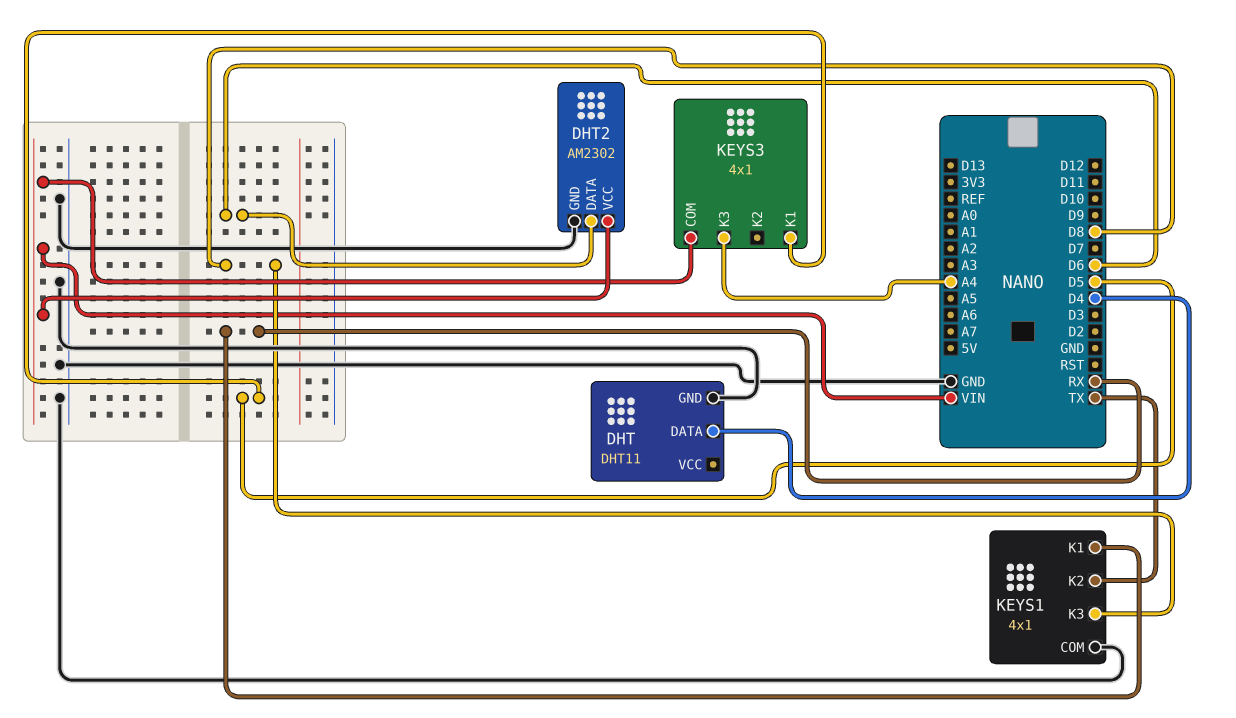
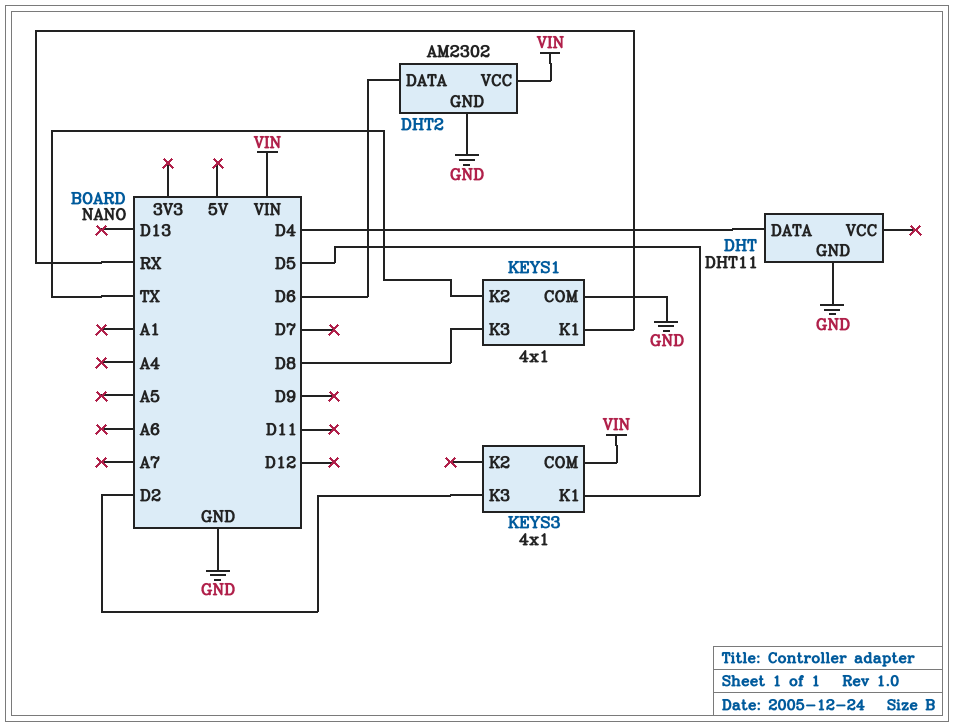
KEYS3 pin K3: A4 -> D2

